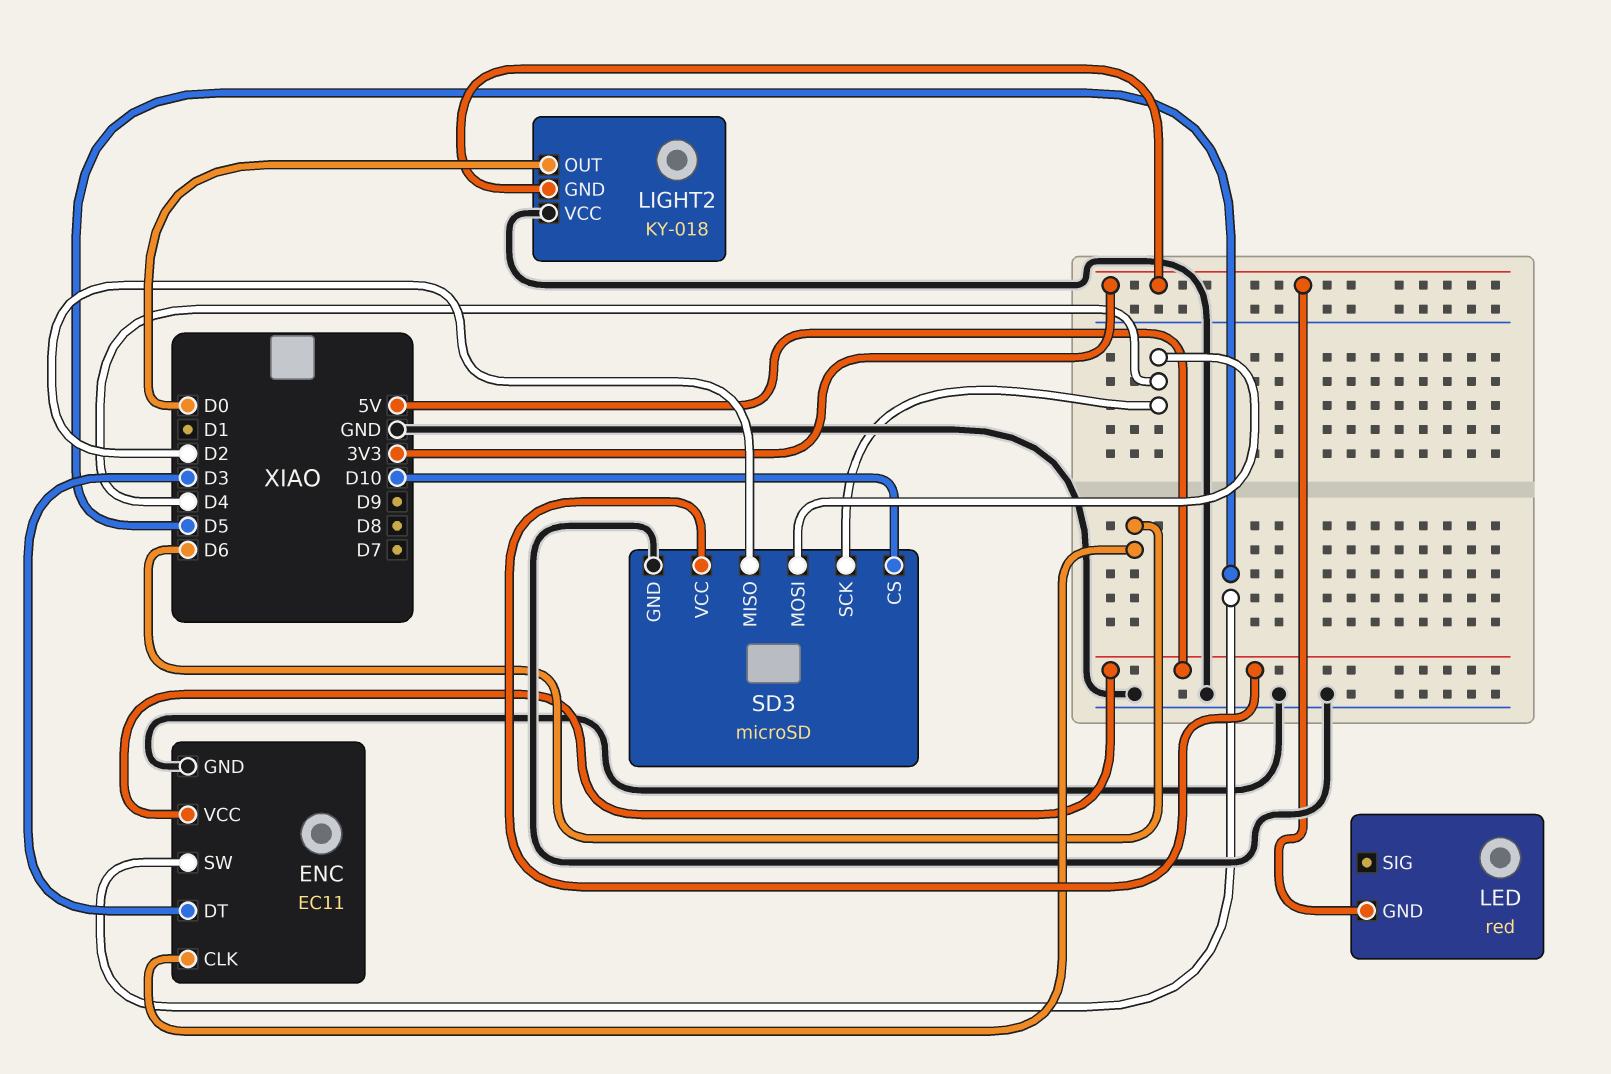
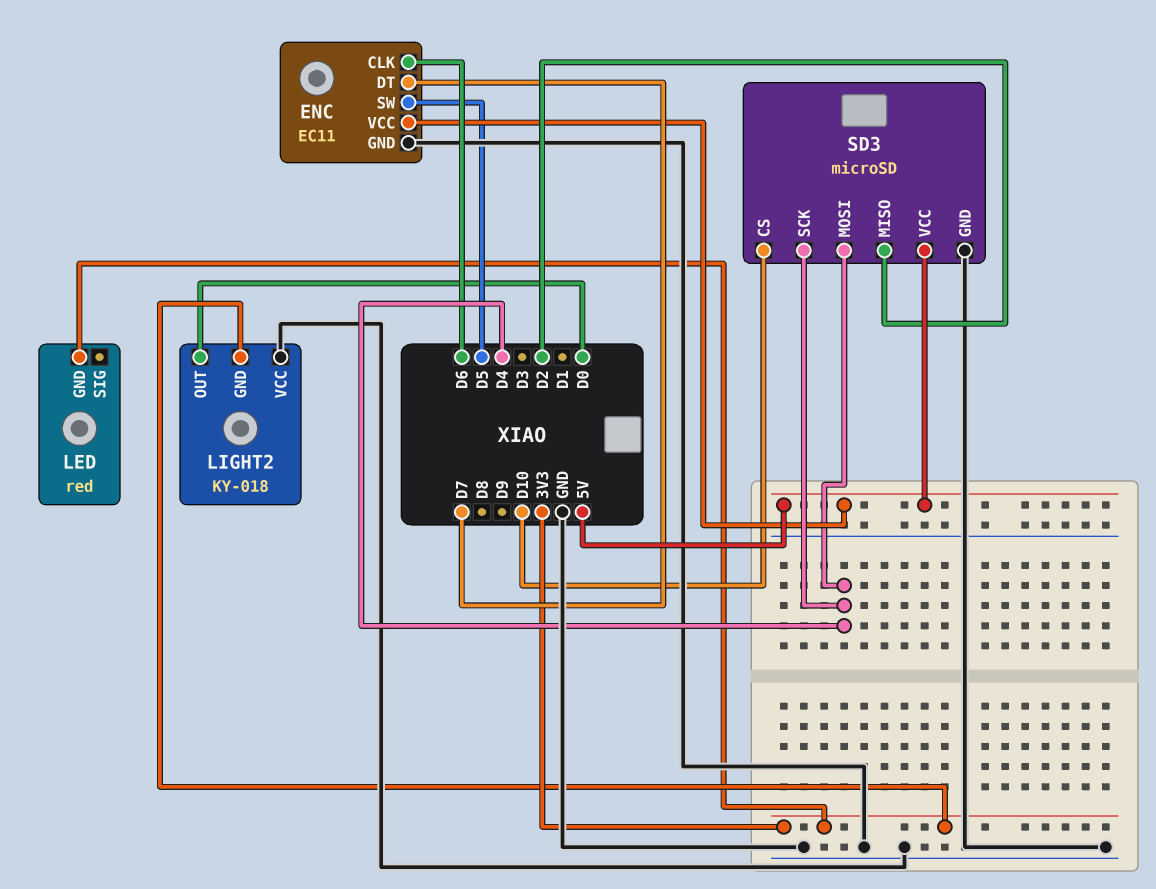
ENC pin DT: D3 -> D7

